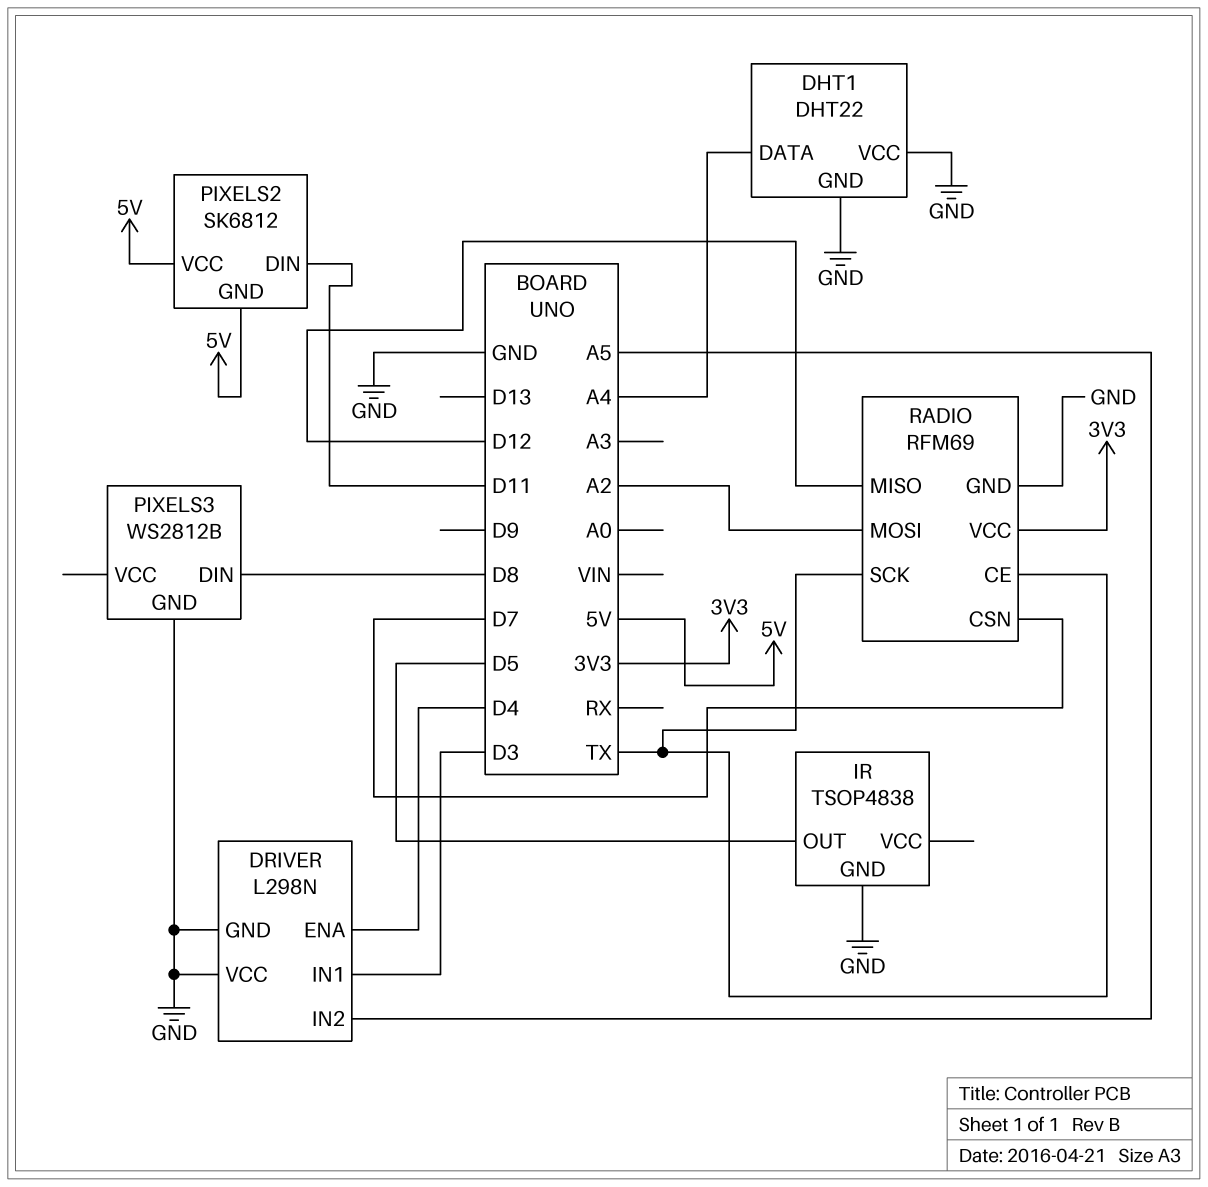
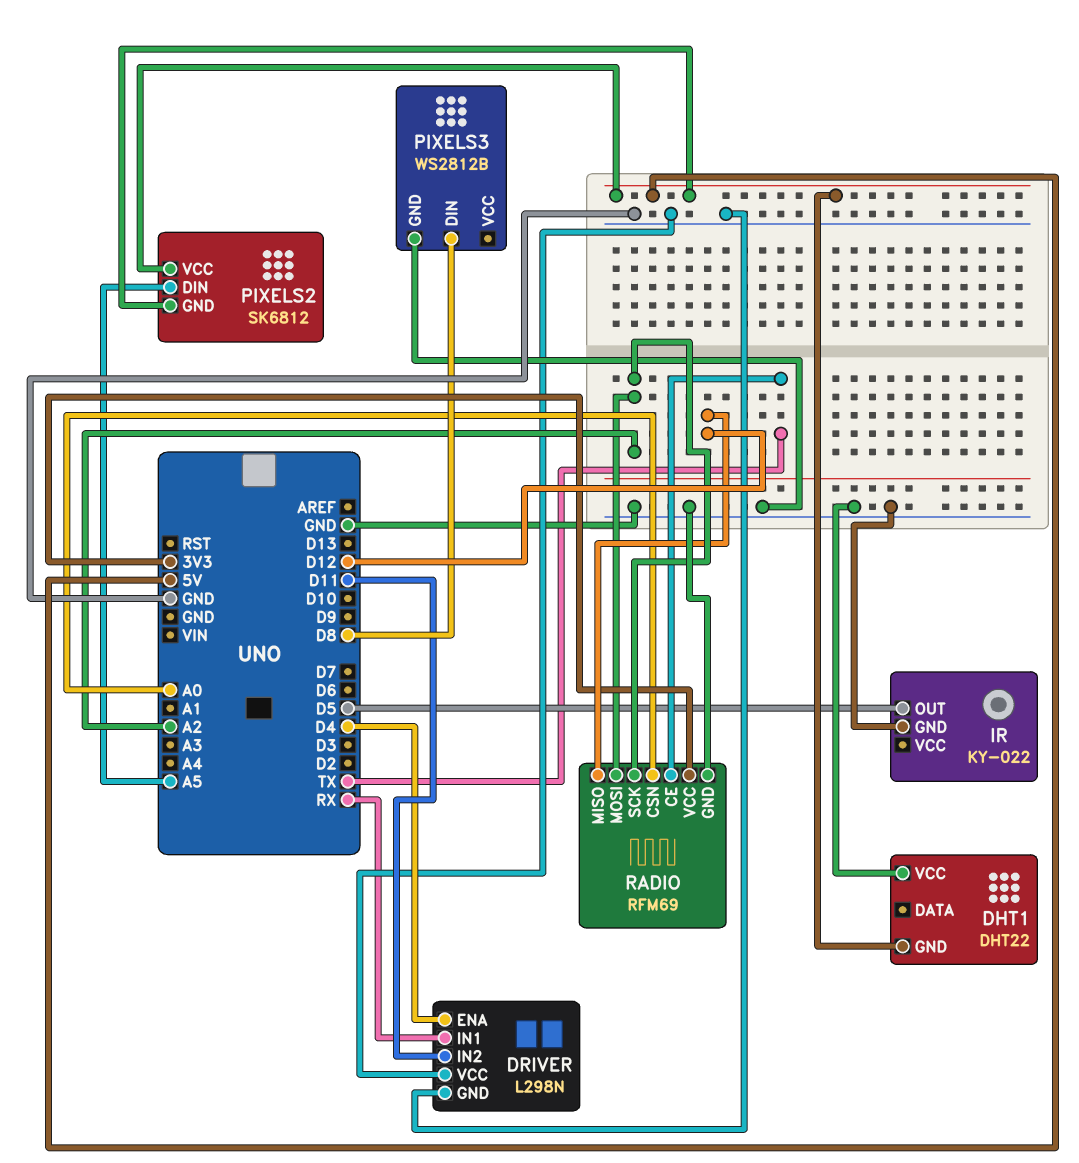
DHT1 pin DATA: A4 -> none
DHT1 pin GND: GND -> 5V
DRIVER pin IN1: D3 -> RX
DRIVER pin IN2: A5 -> D11
IR: TSOP4838 -> KY-022
PIXELS2 pin DIN: D11 -> A5
RADIO pin CSN: D7 -> A0
RADIO pin SCK: TX -> A2

